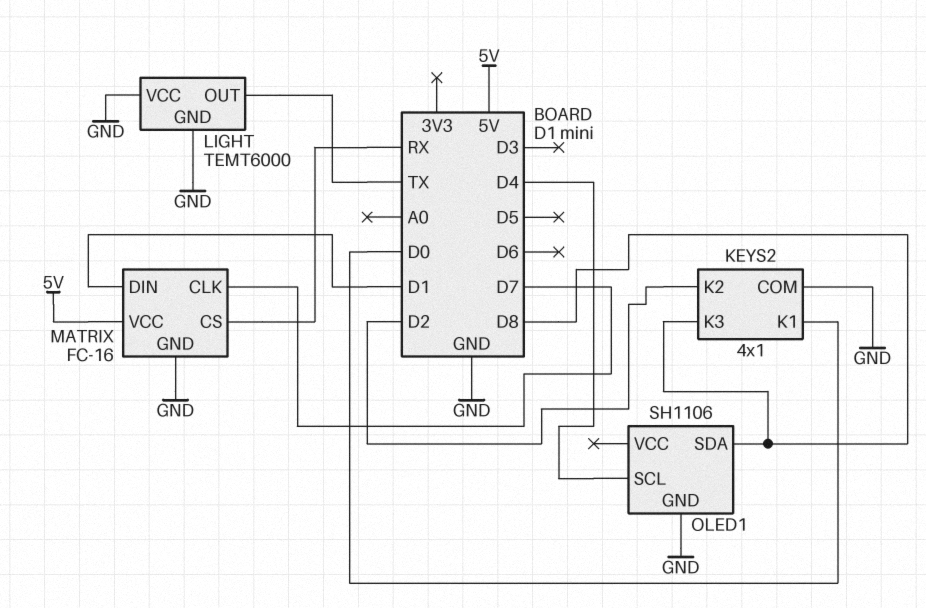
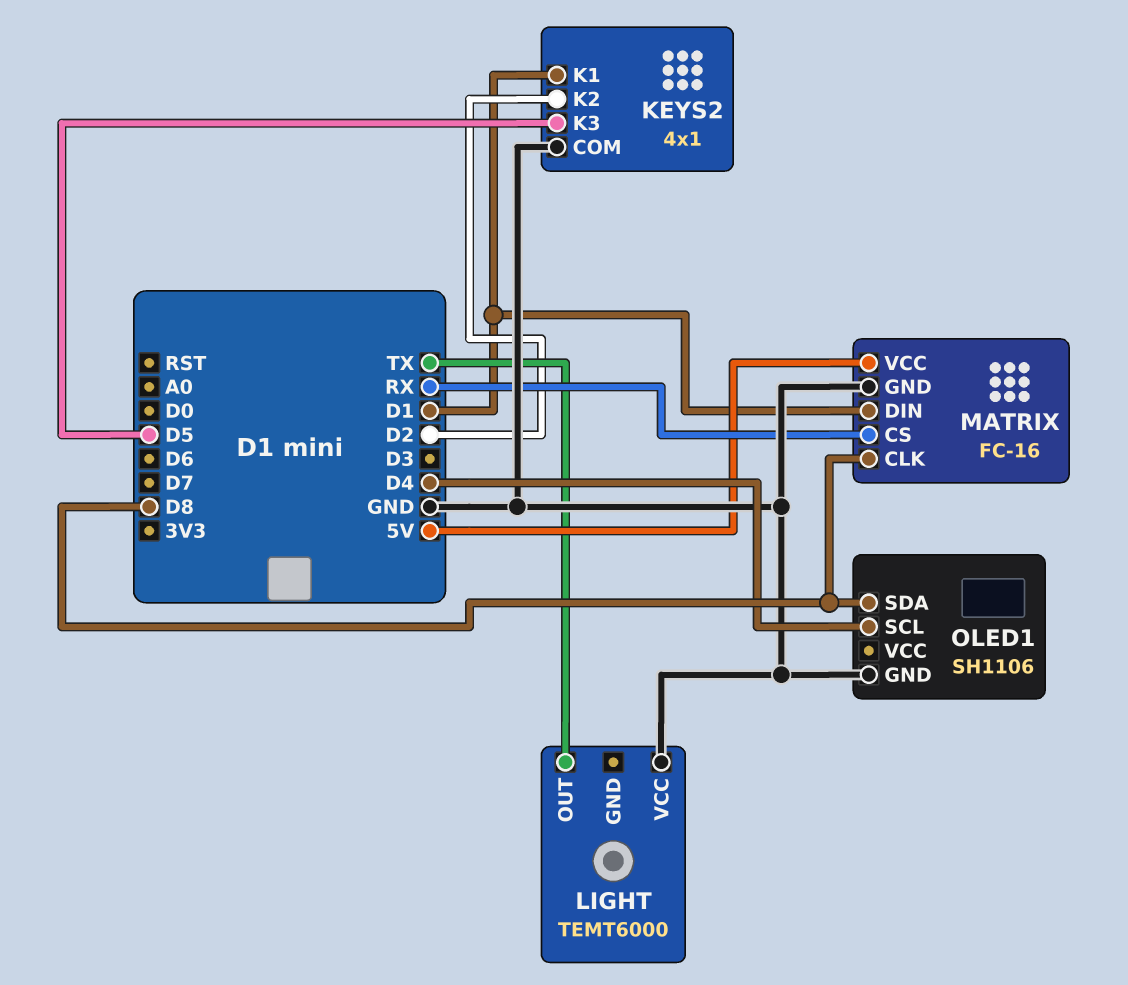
KEYS2 pin K1: D0 -> D1
KEYS2 pin K3: D8 -> D5
LIGHT pin GND: GND -> none
MATRIX pin CLK: D7 -> D8

